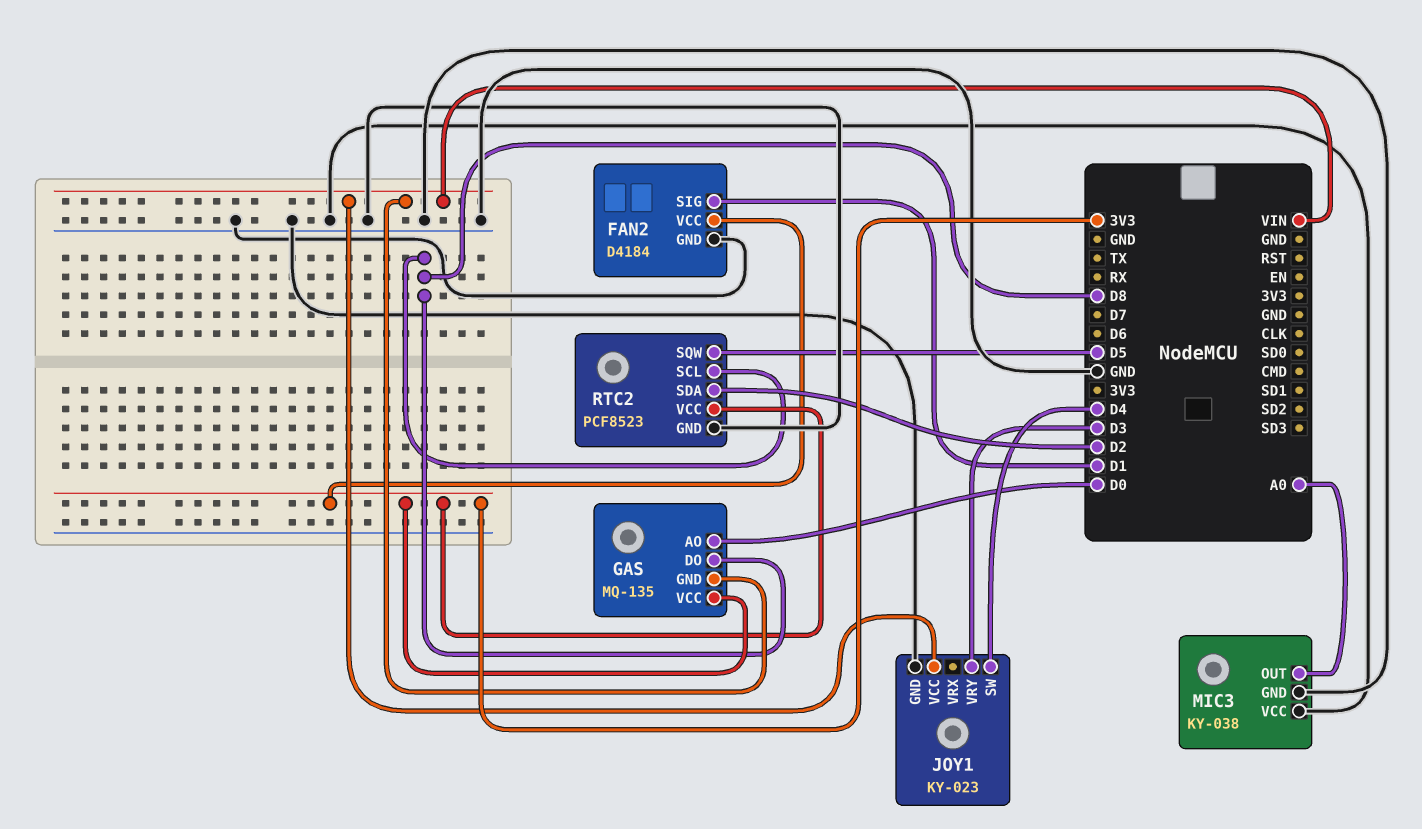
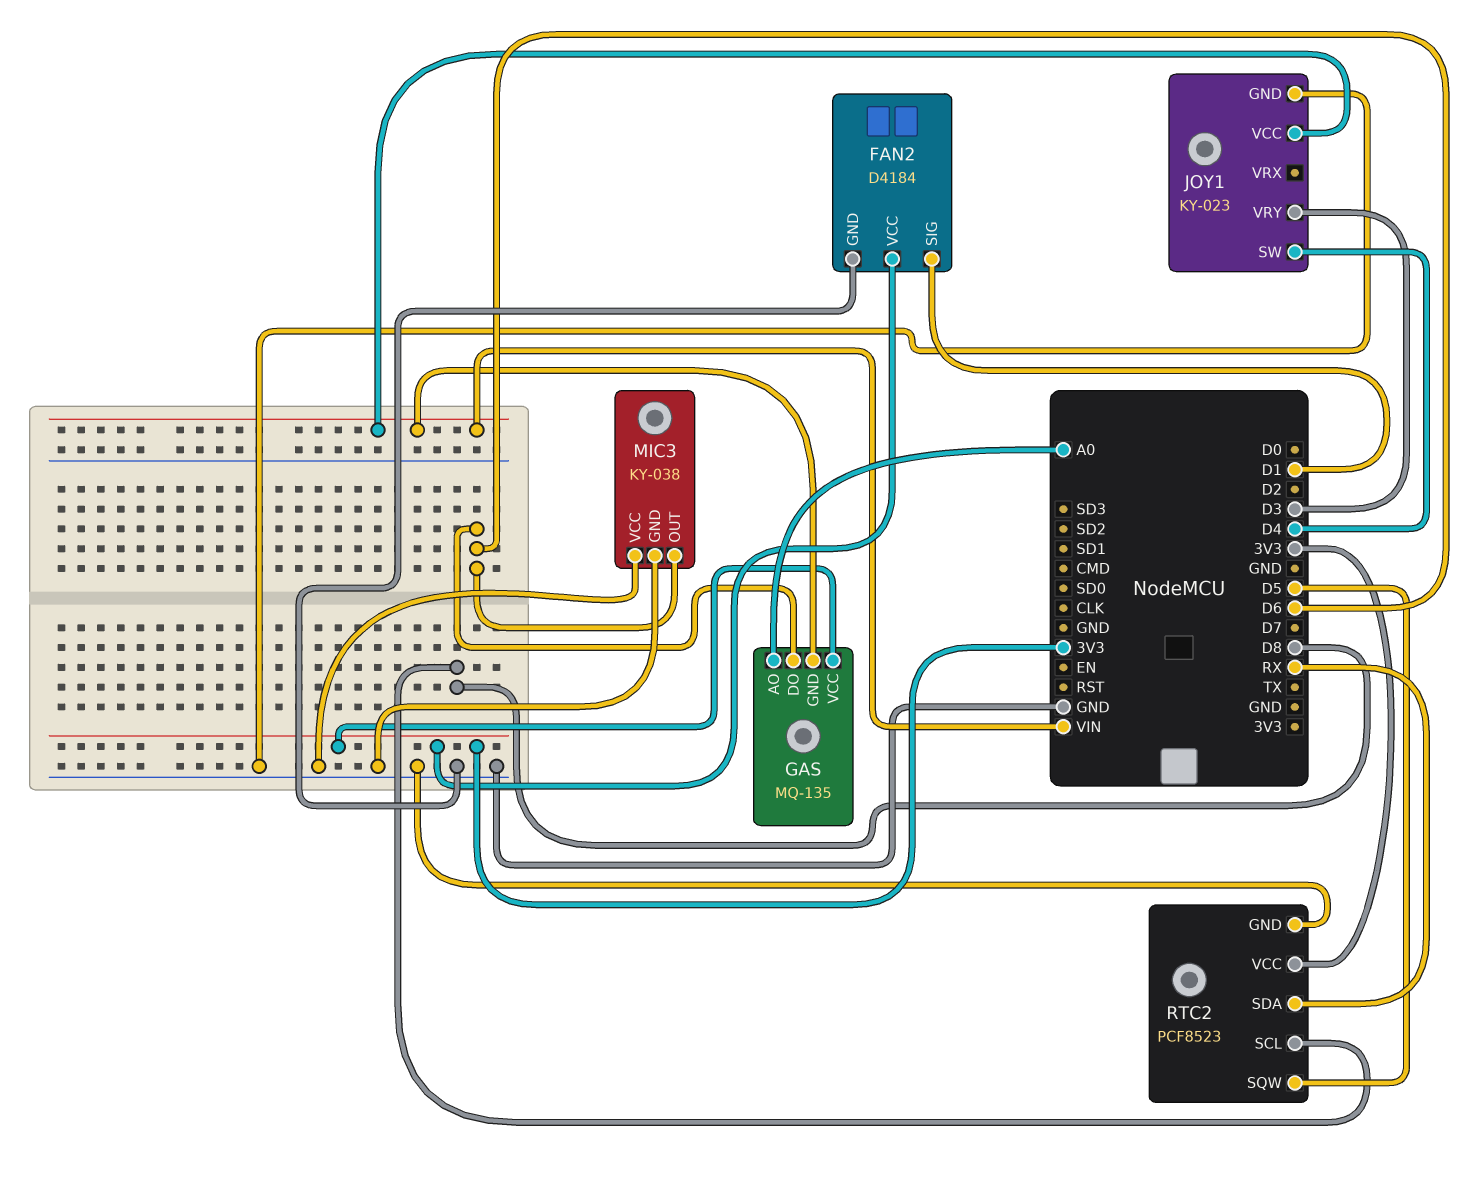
GAS pin AO: D0 -> A0
GAS pin DO: D8 -> D6
MIC3 pin OUT: A0 -> D6
RTC2 pin SDA: D2 -> RX

